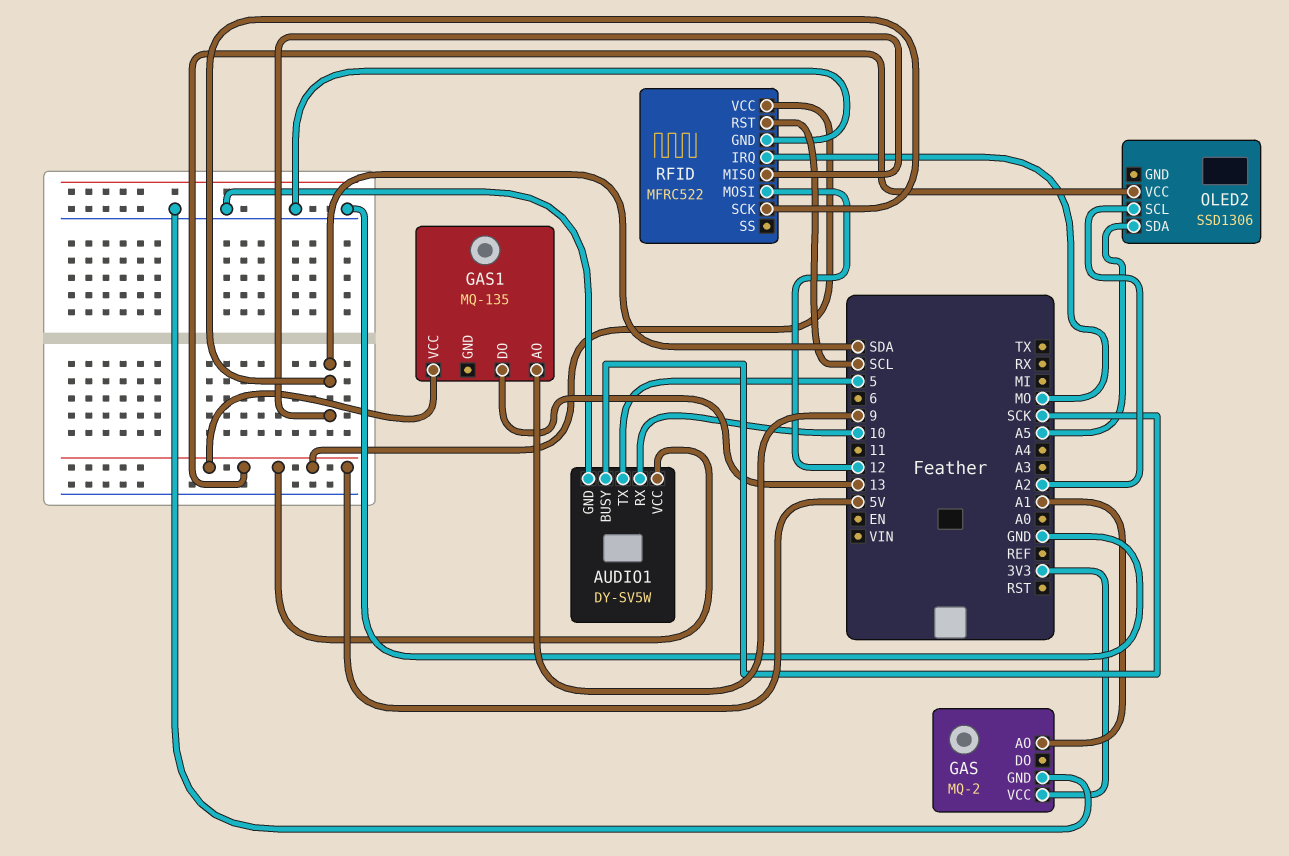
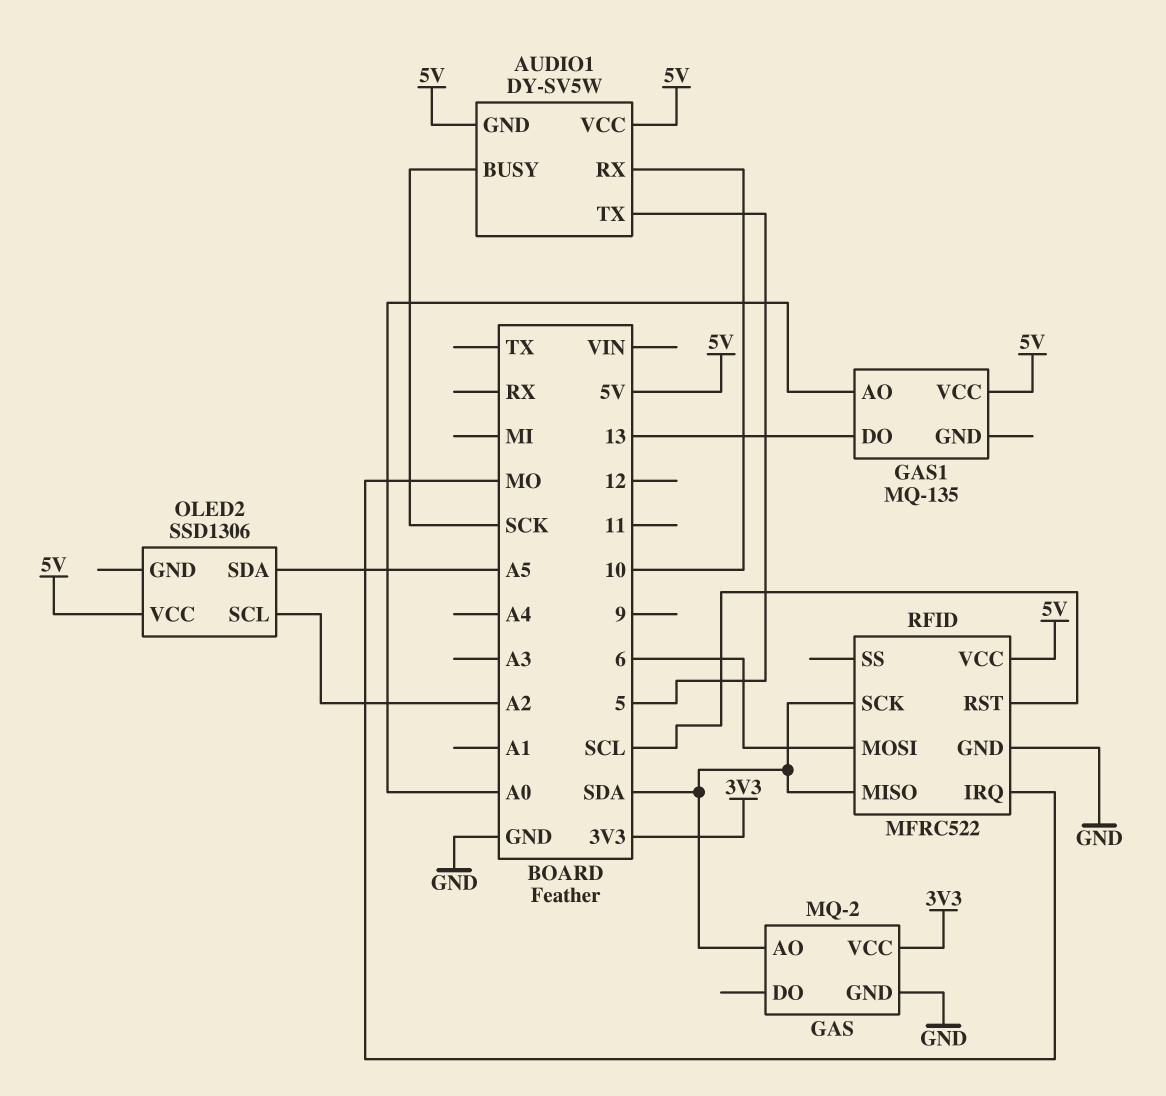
AUDIO1 pin GND: GND -> 5V
GAS pin AO: A1 -> SDA
GAS1 pin AO: 9 -> A0
RFID pin MOSI: 12 -> 6

